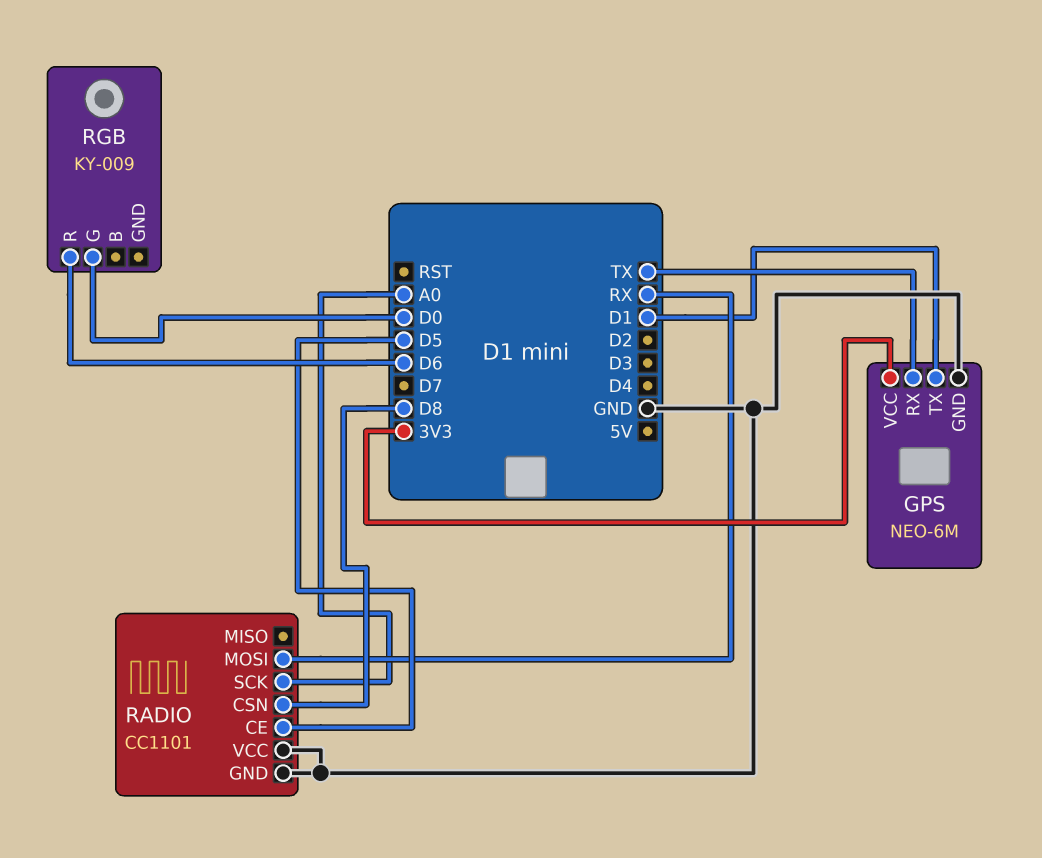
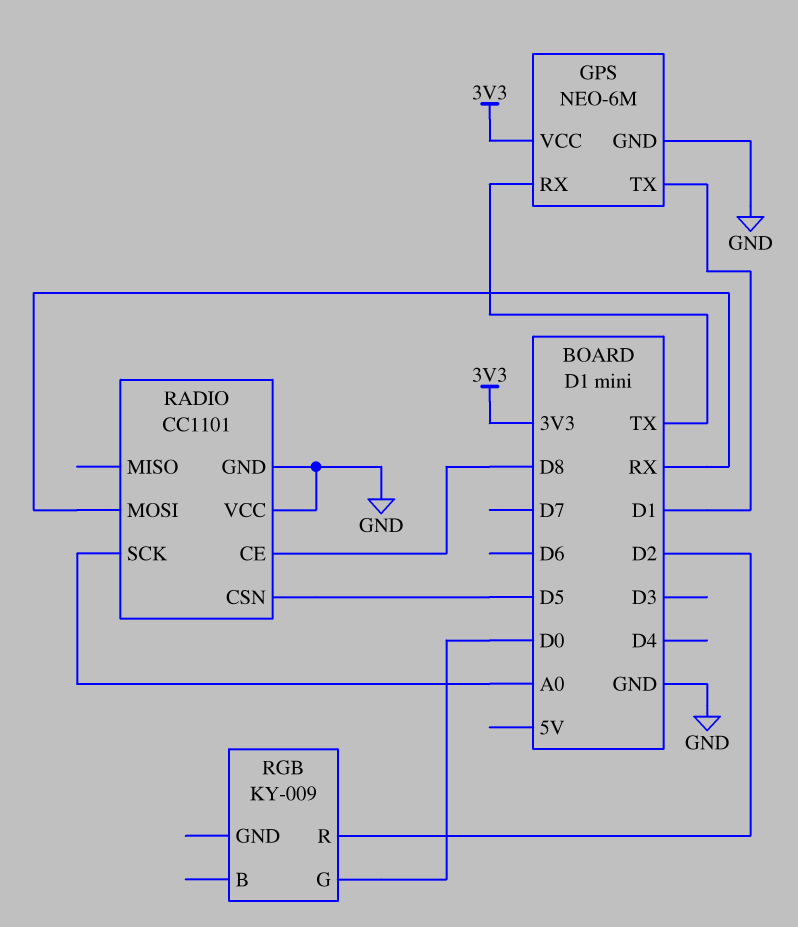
RADIO pin CE: D5 -> D8
RADIO pin CSN: D8 -> D5
RGB pin R: D6 -> D2

